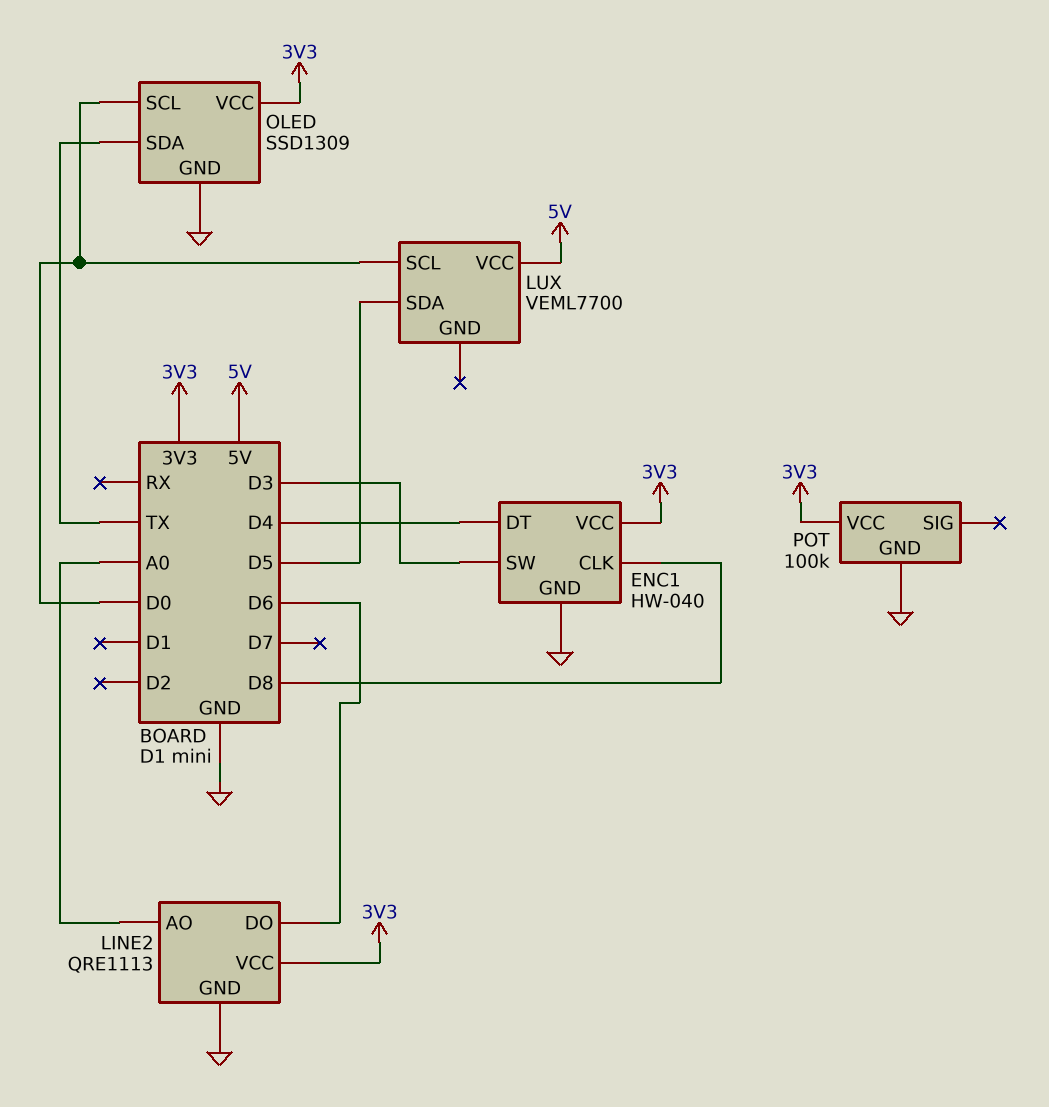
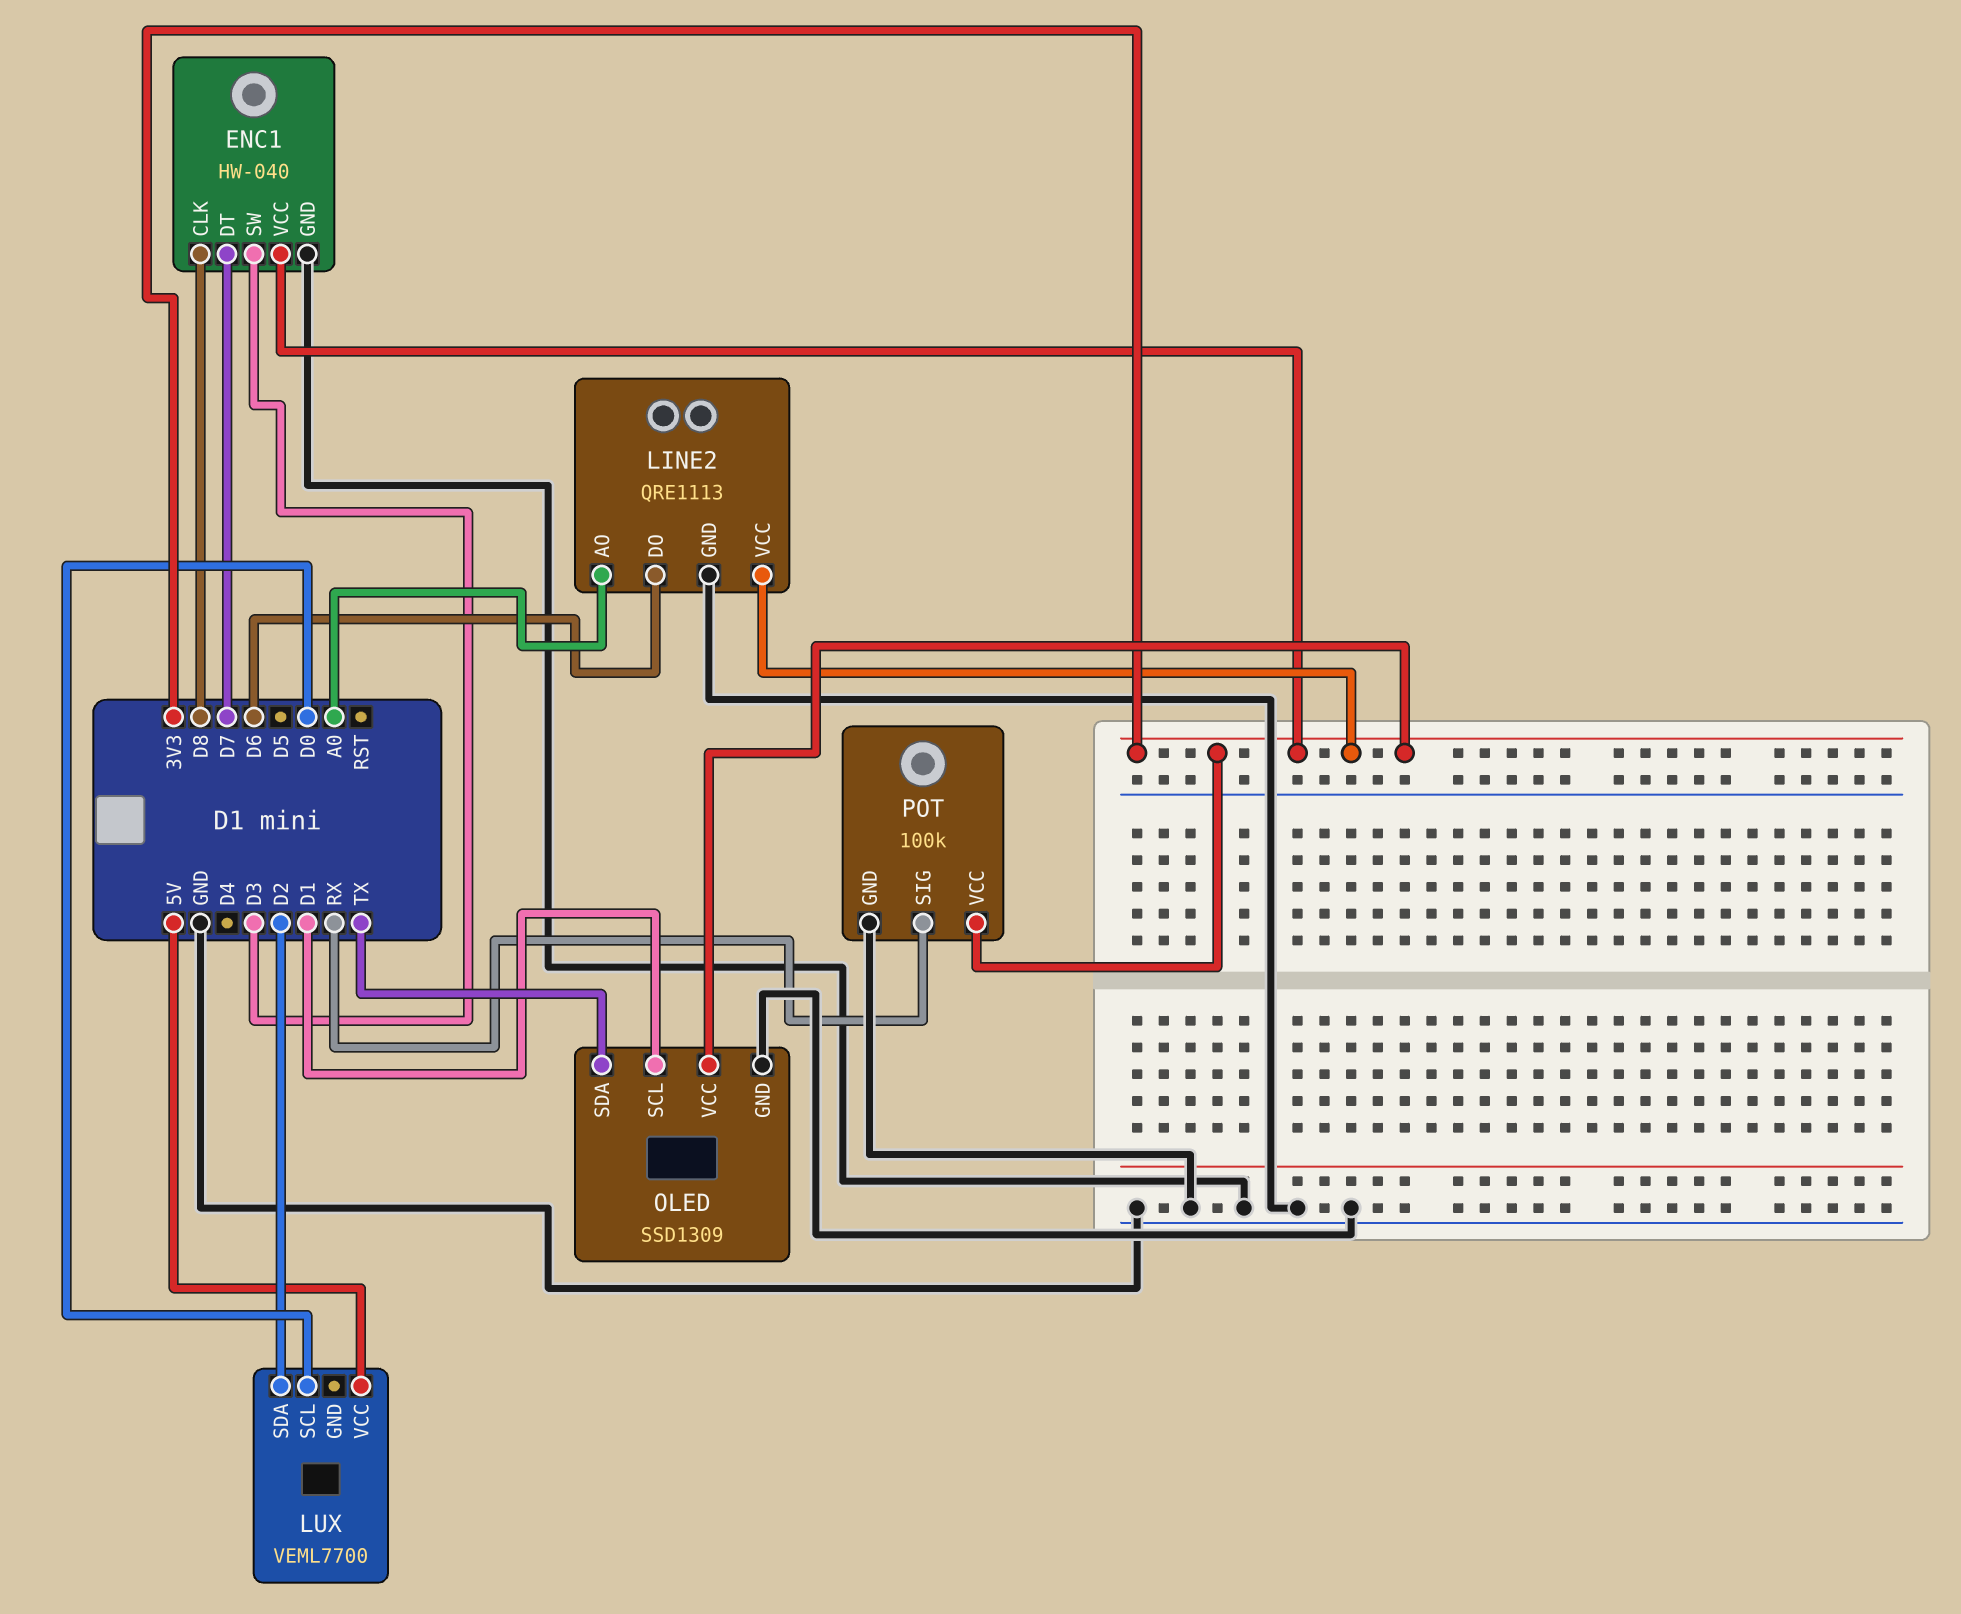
ENC1 pin DT: D4 -> D7
LUX pin SDA: D5 -> D2
OLED pin SCL: D0 -> D1
POT pin SIG: none -> RX

